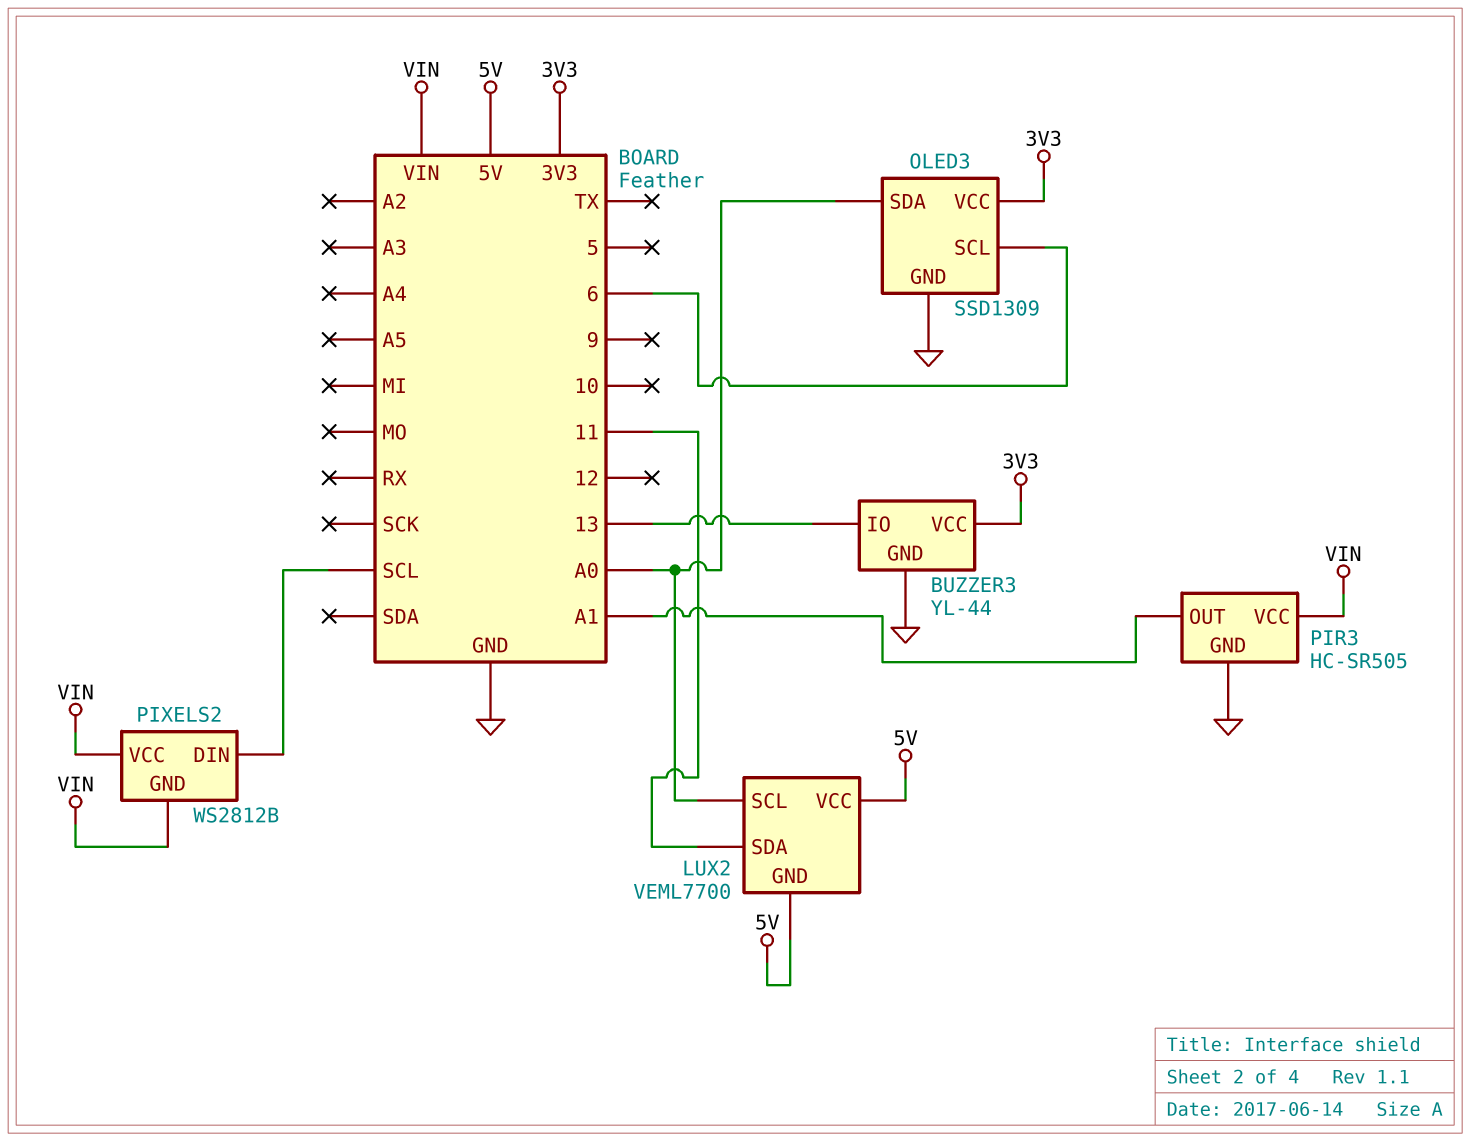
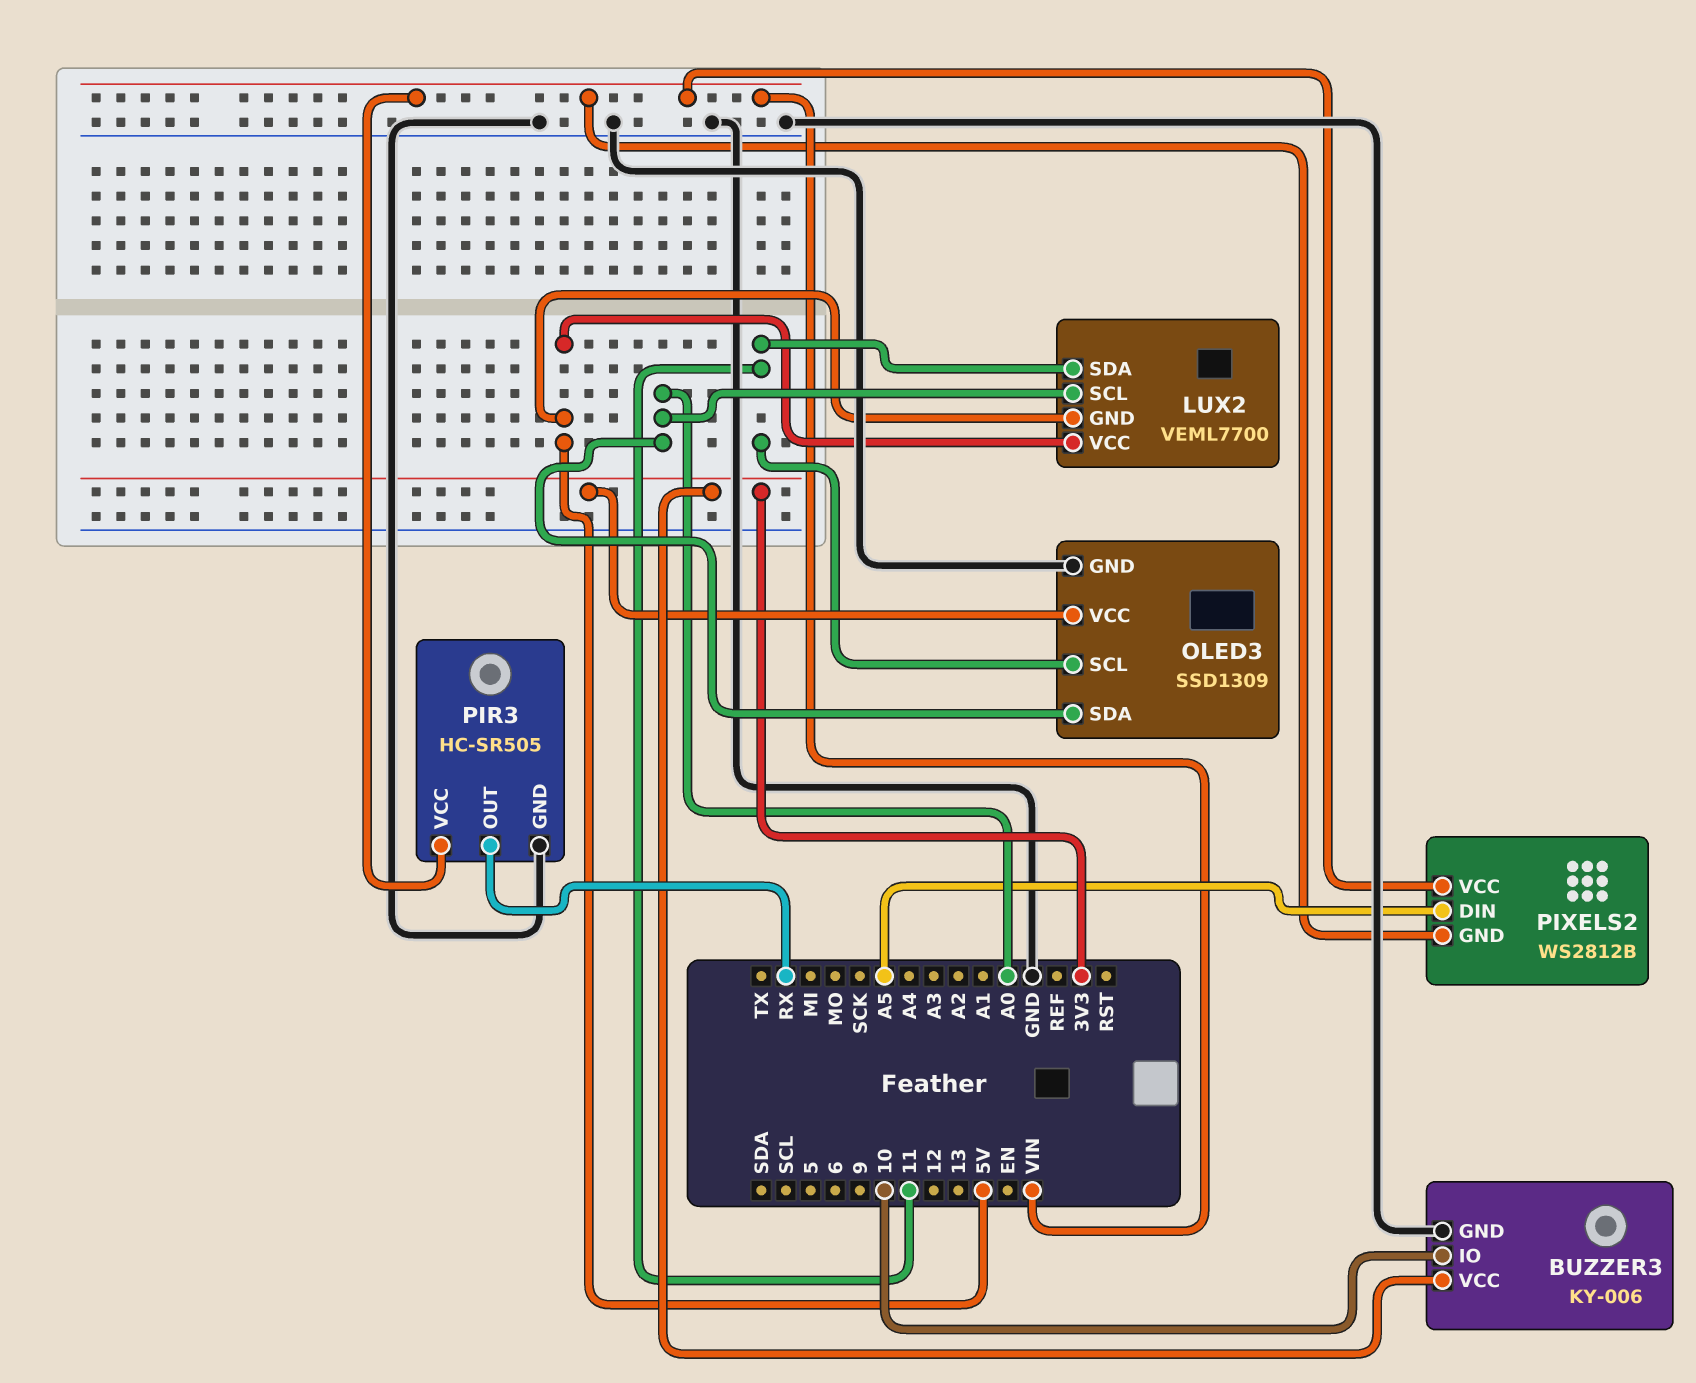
BUZZER3: YL-44 -> KY-006
BUZZER3 pin IO: 13 -> 10
OLED3 pin SCL: 6 -> 11
PIR3 pin OUT: A1 -> RX
PIXELS2 pin DIN: SCL -> A5

